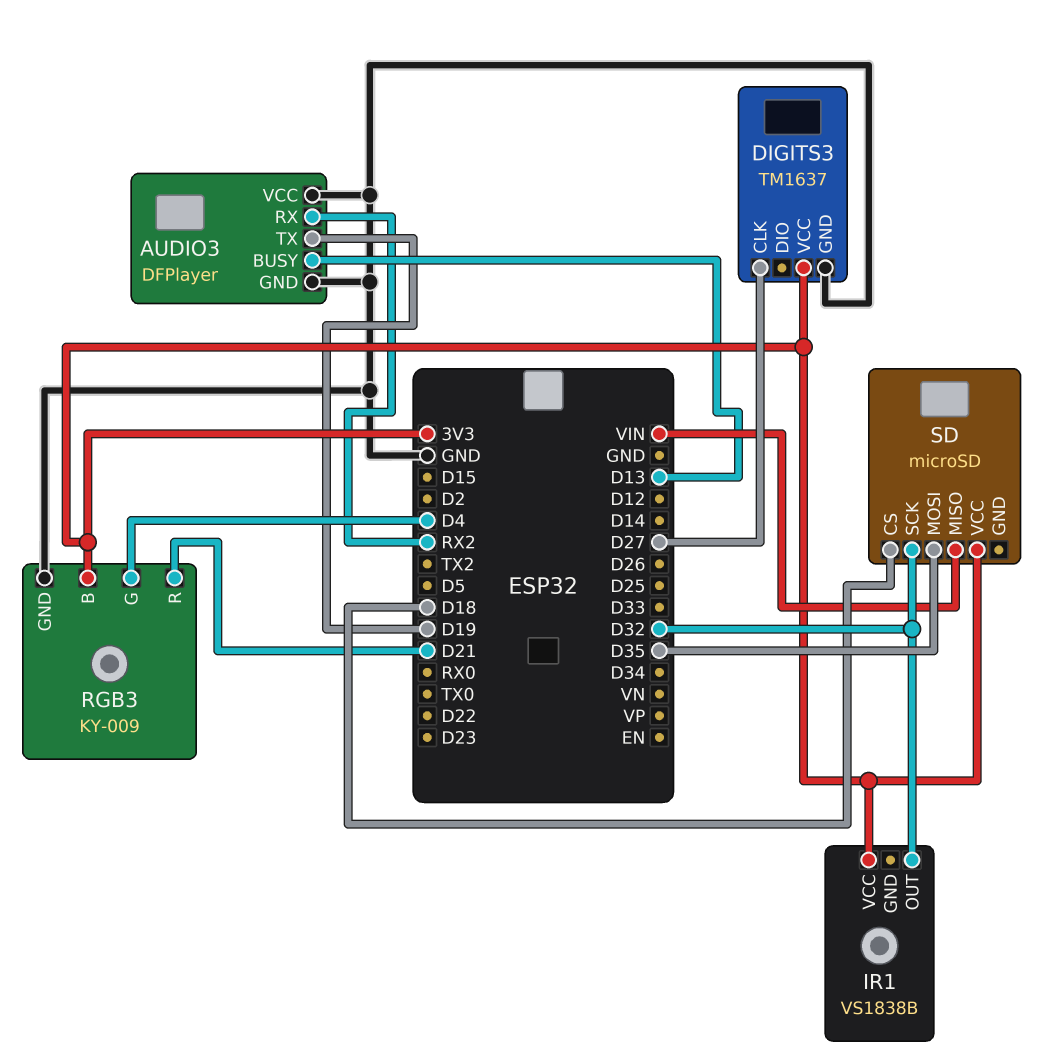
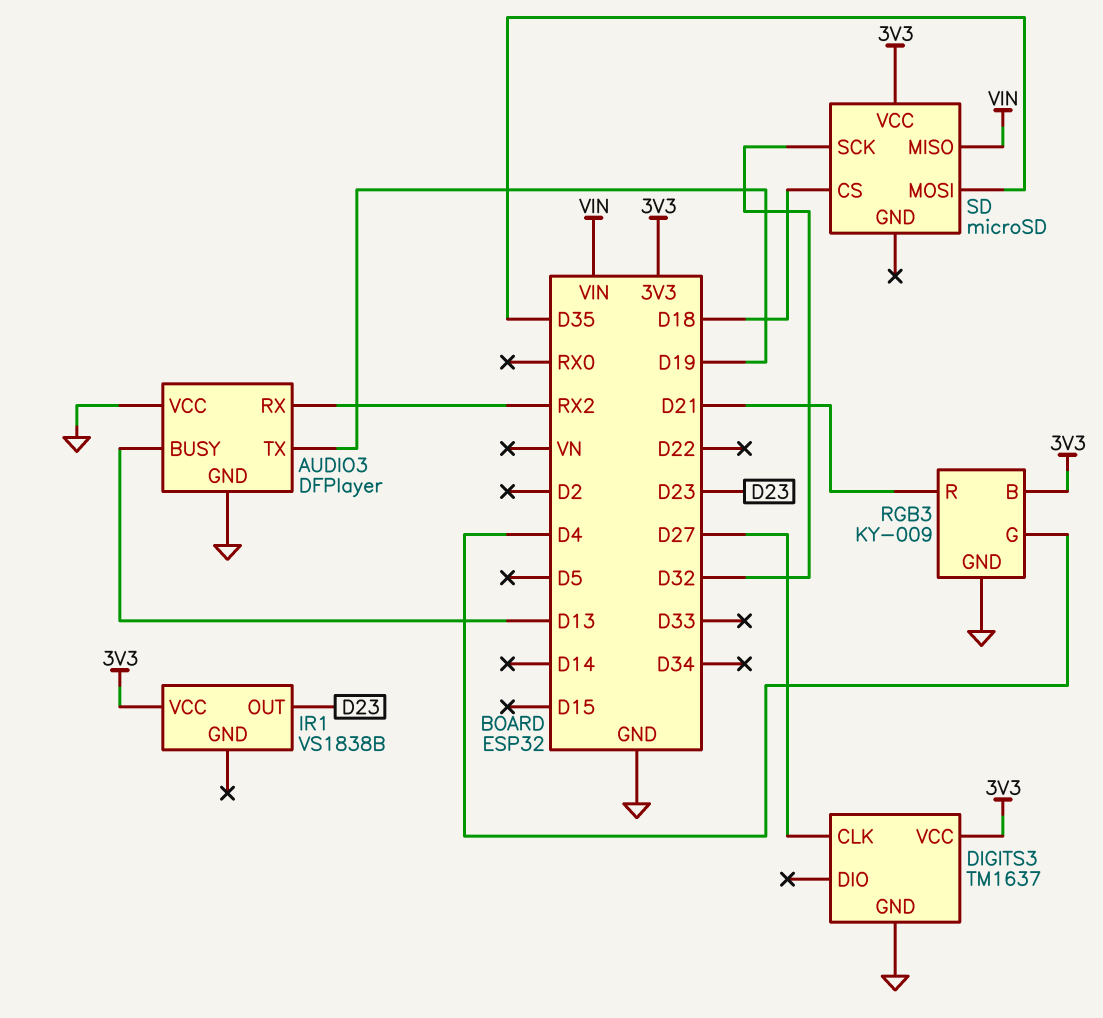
IR1 pin OUT: D32 -> D23

